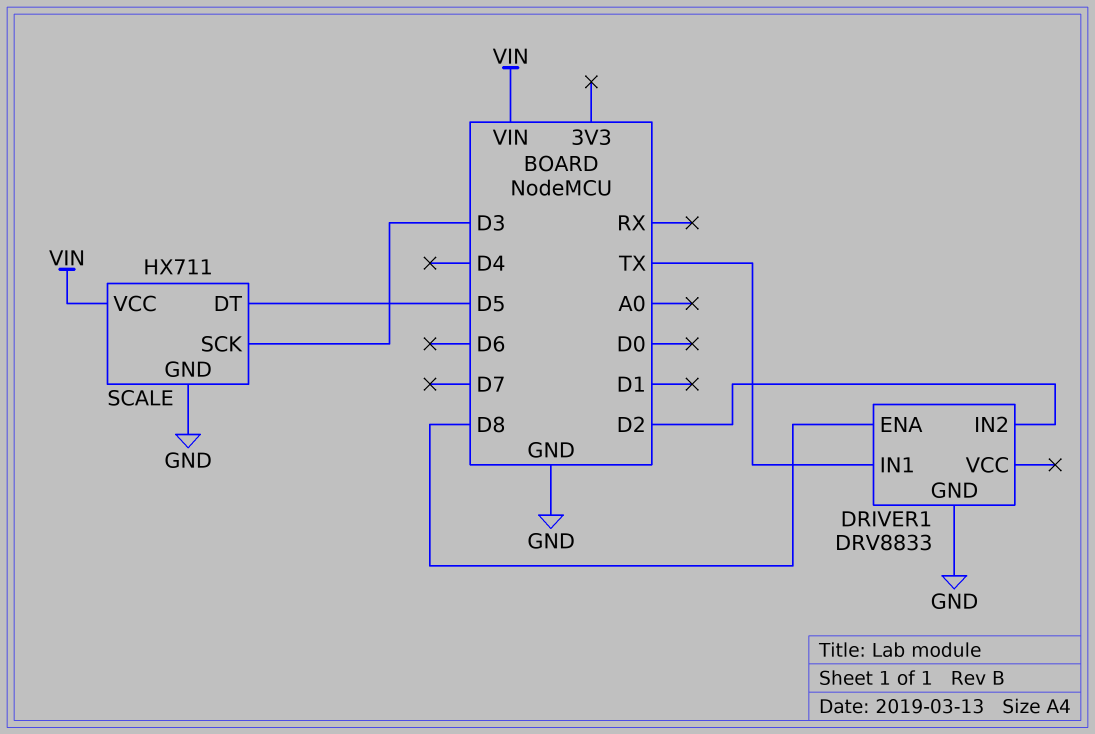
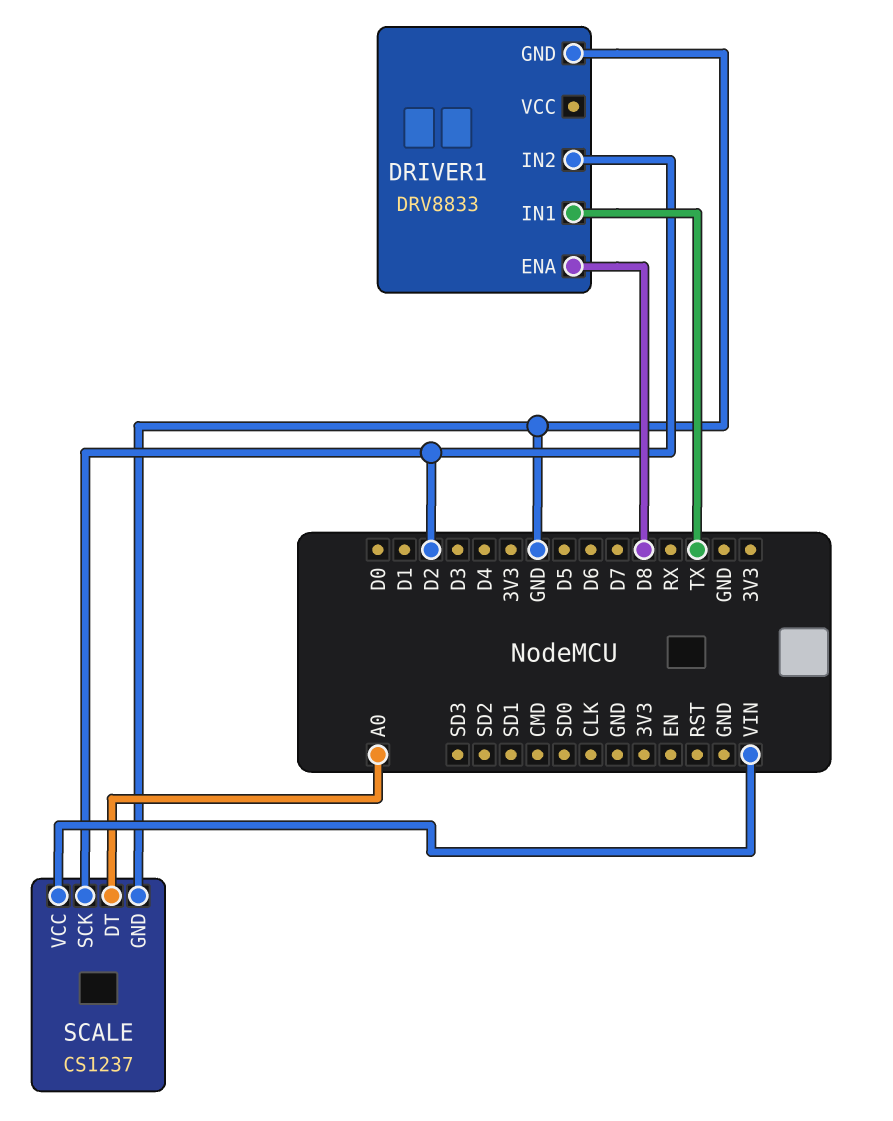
SCALE: HX711 -> CS1237
SCALE pin DT: D5 -> A0
SCALE pin SCK: D3 -> D2

